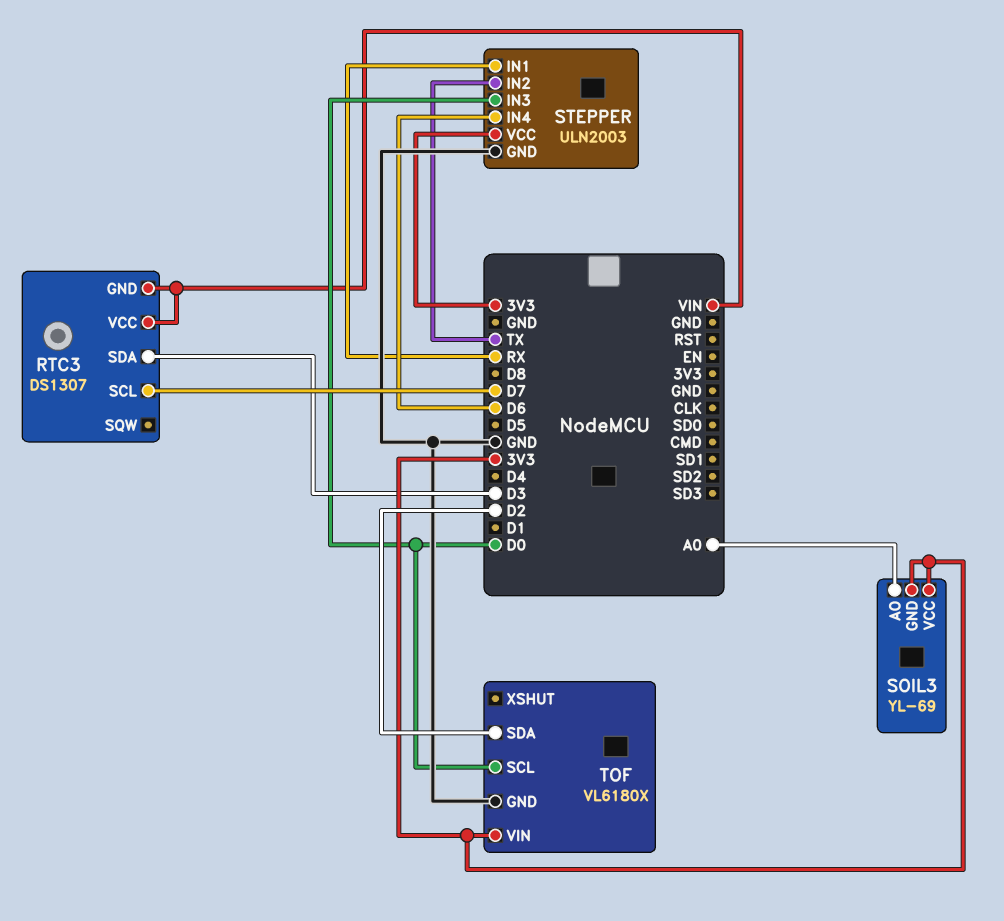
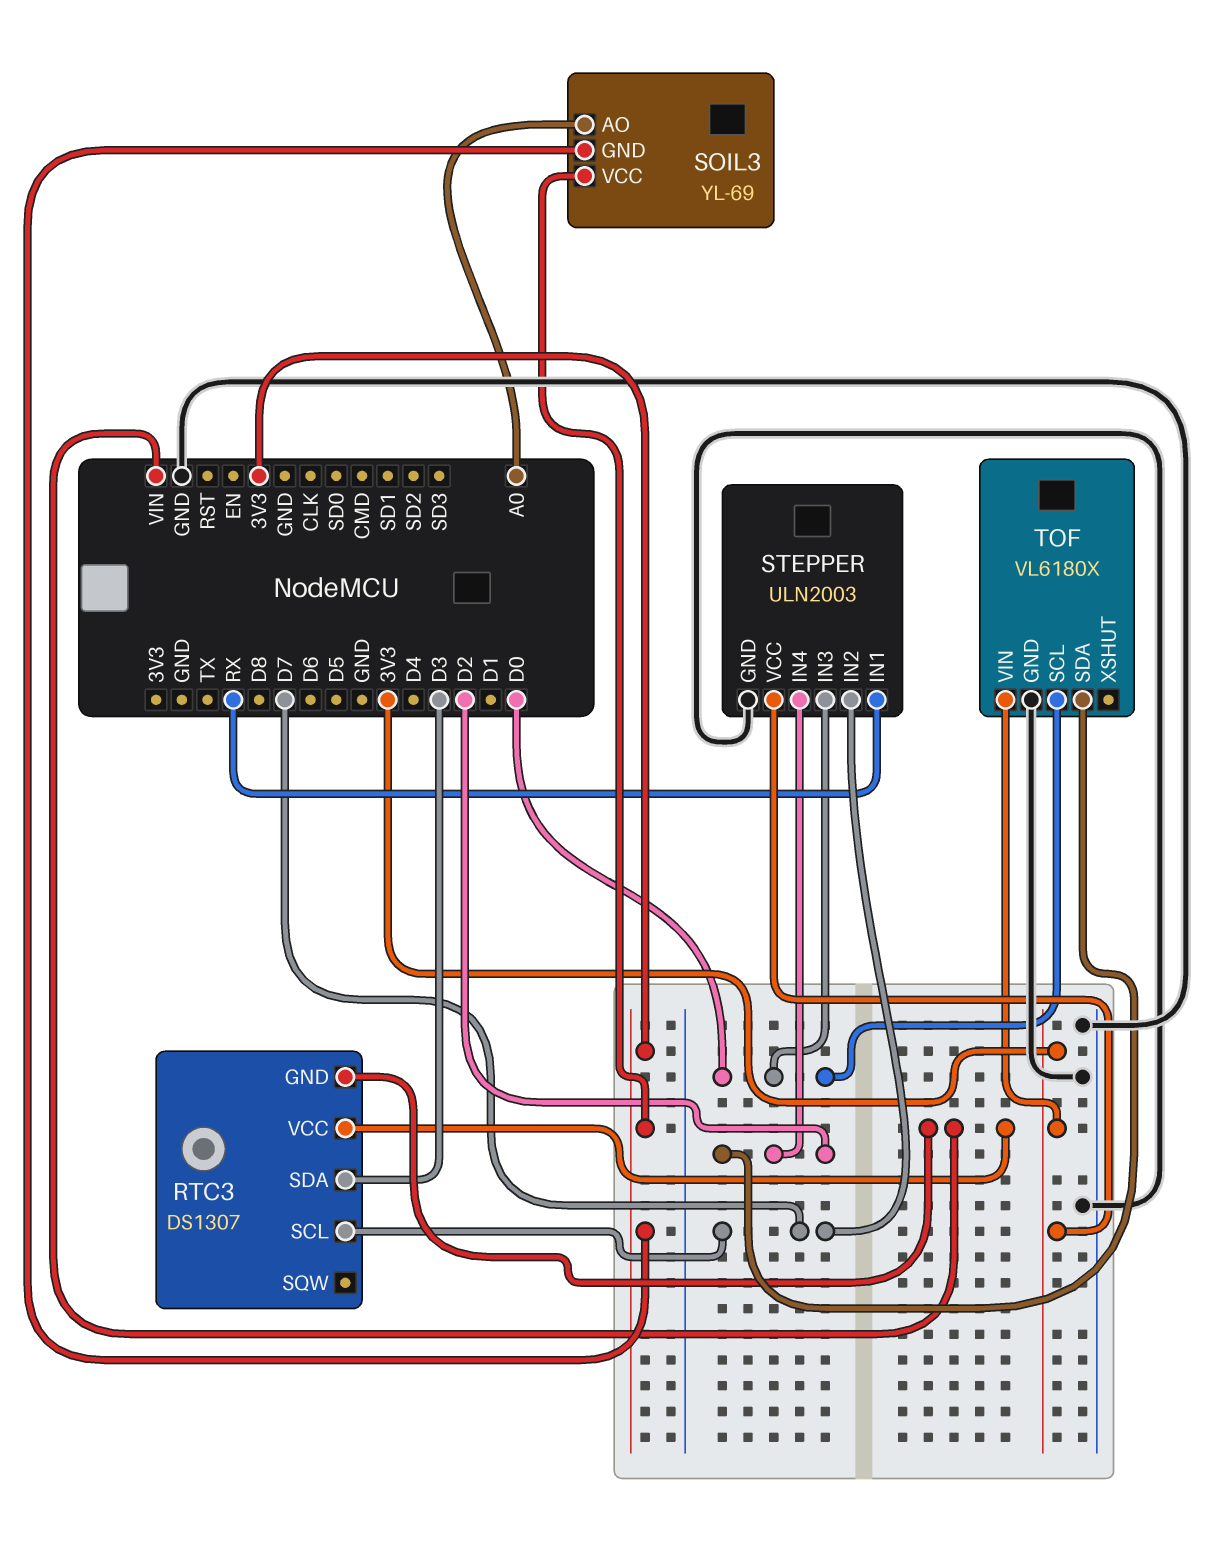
STEPPER pin IN2: TX -> D7
STEPPER pin IN4: D6 -> D2

